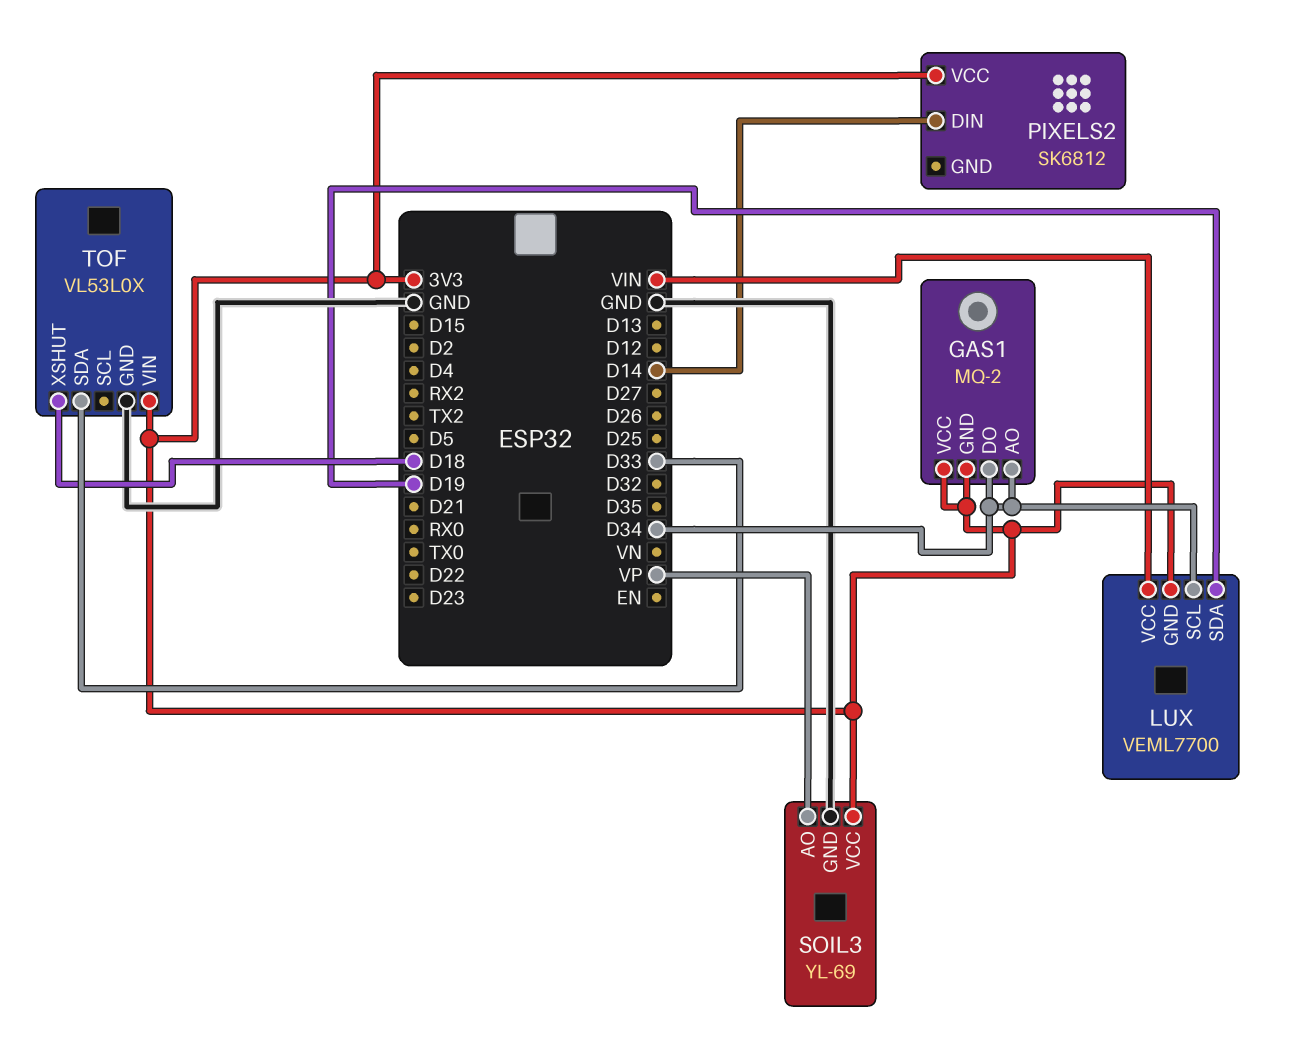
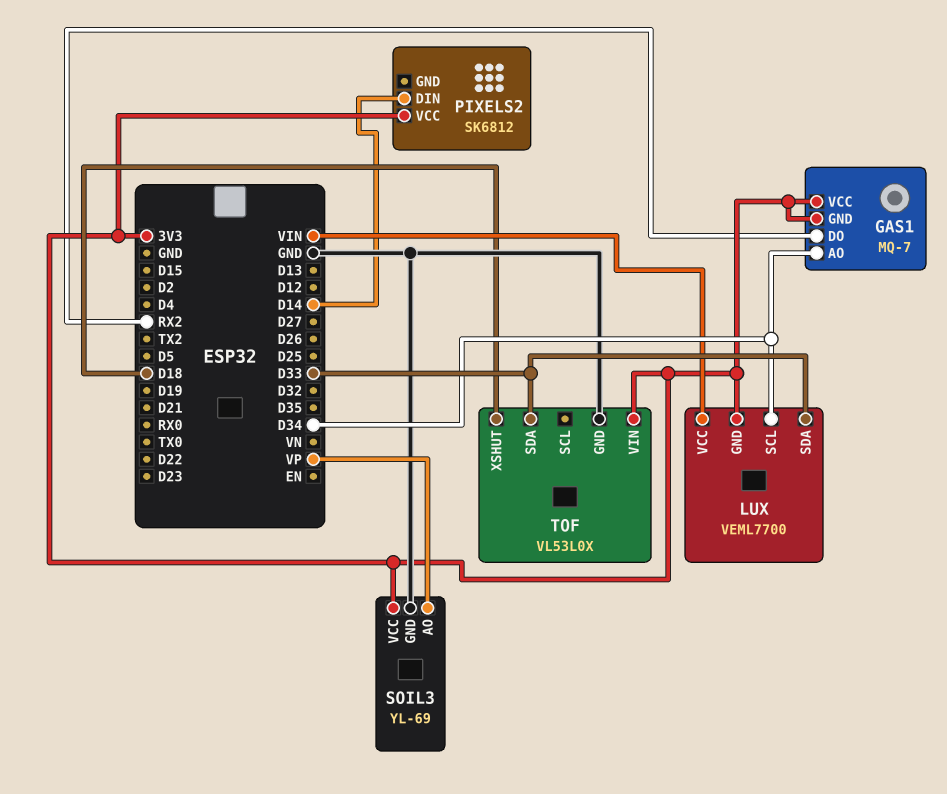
GAS1: MQ-2 -> MQ-7
GAS1 pin DO: D34 -> RX2
LUX pin SDA: D19 -> D33

